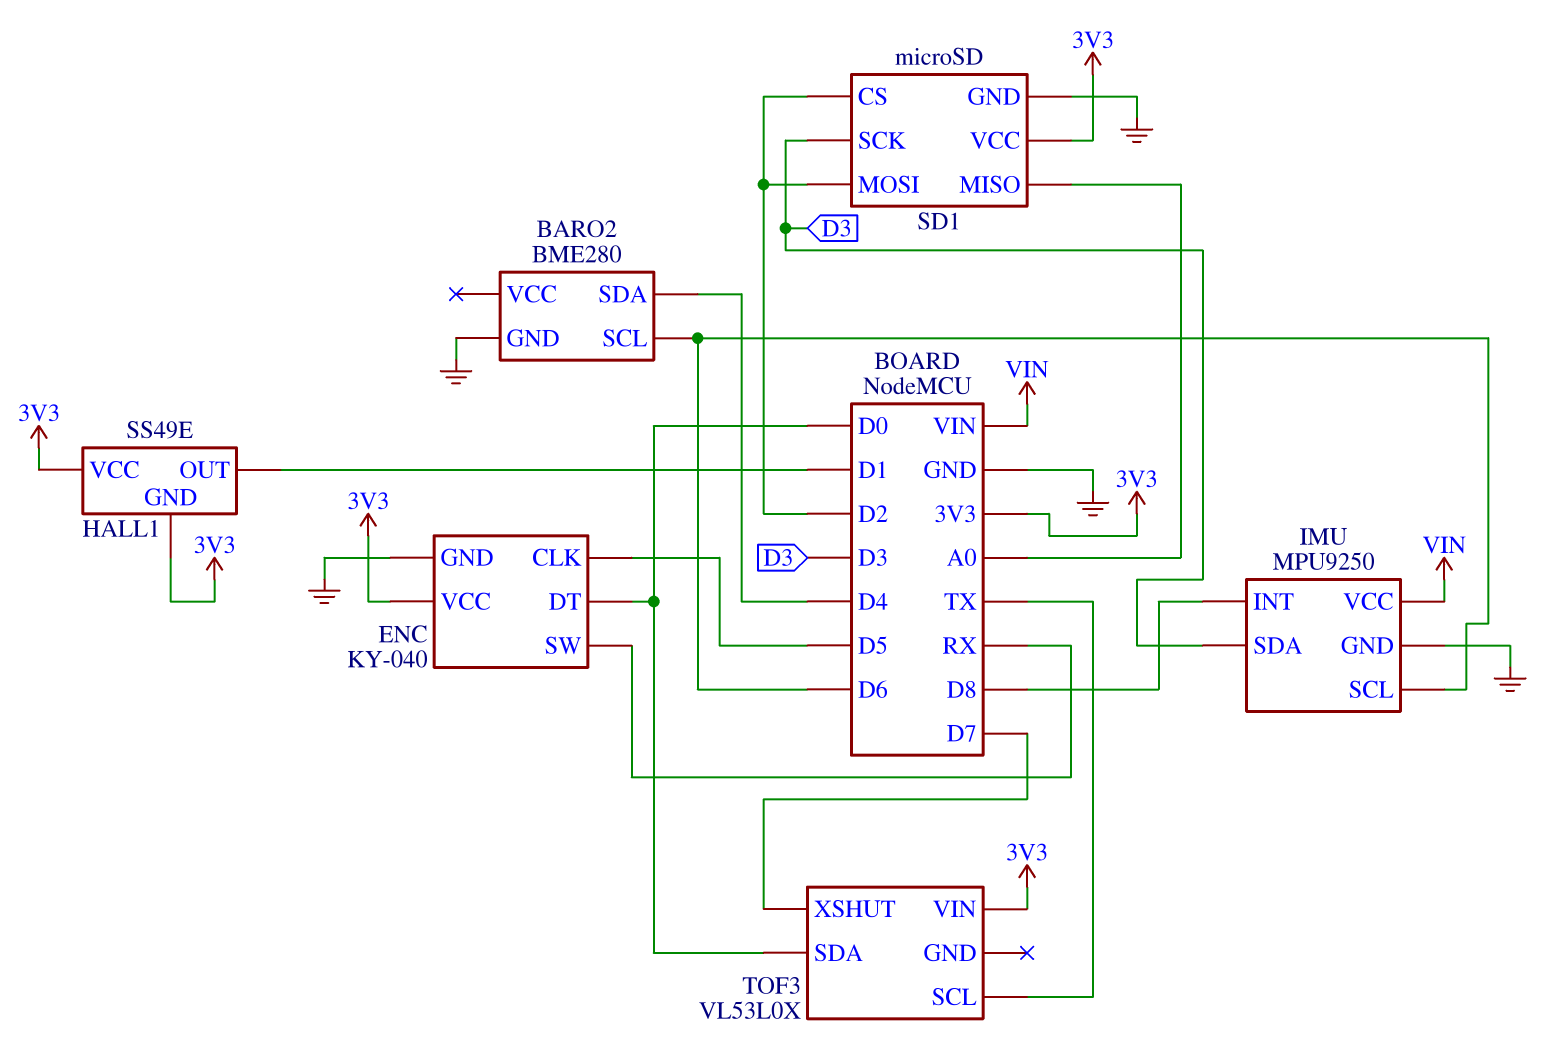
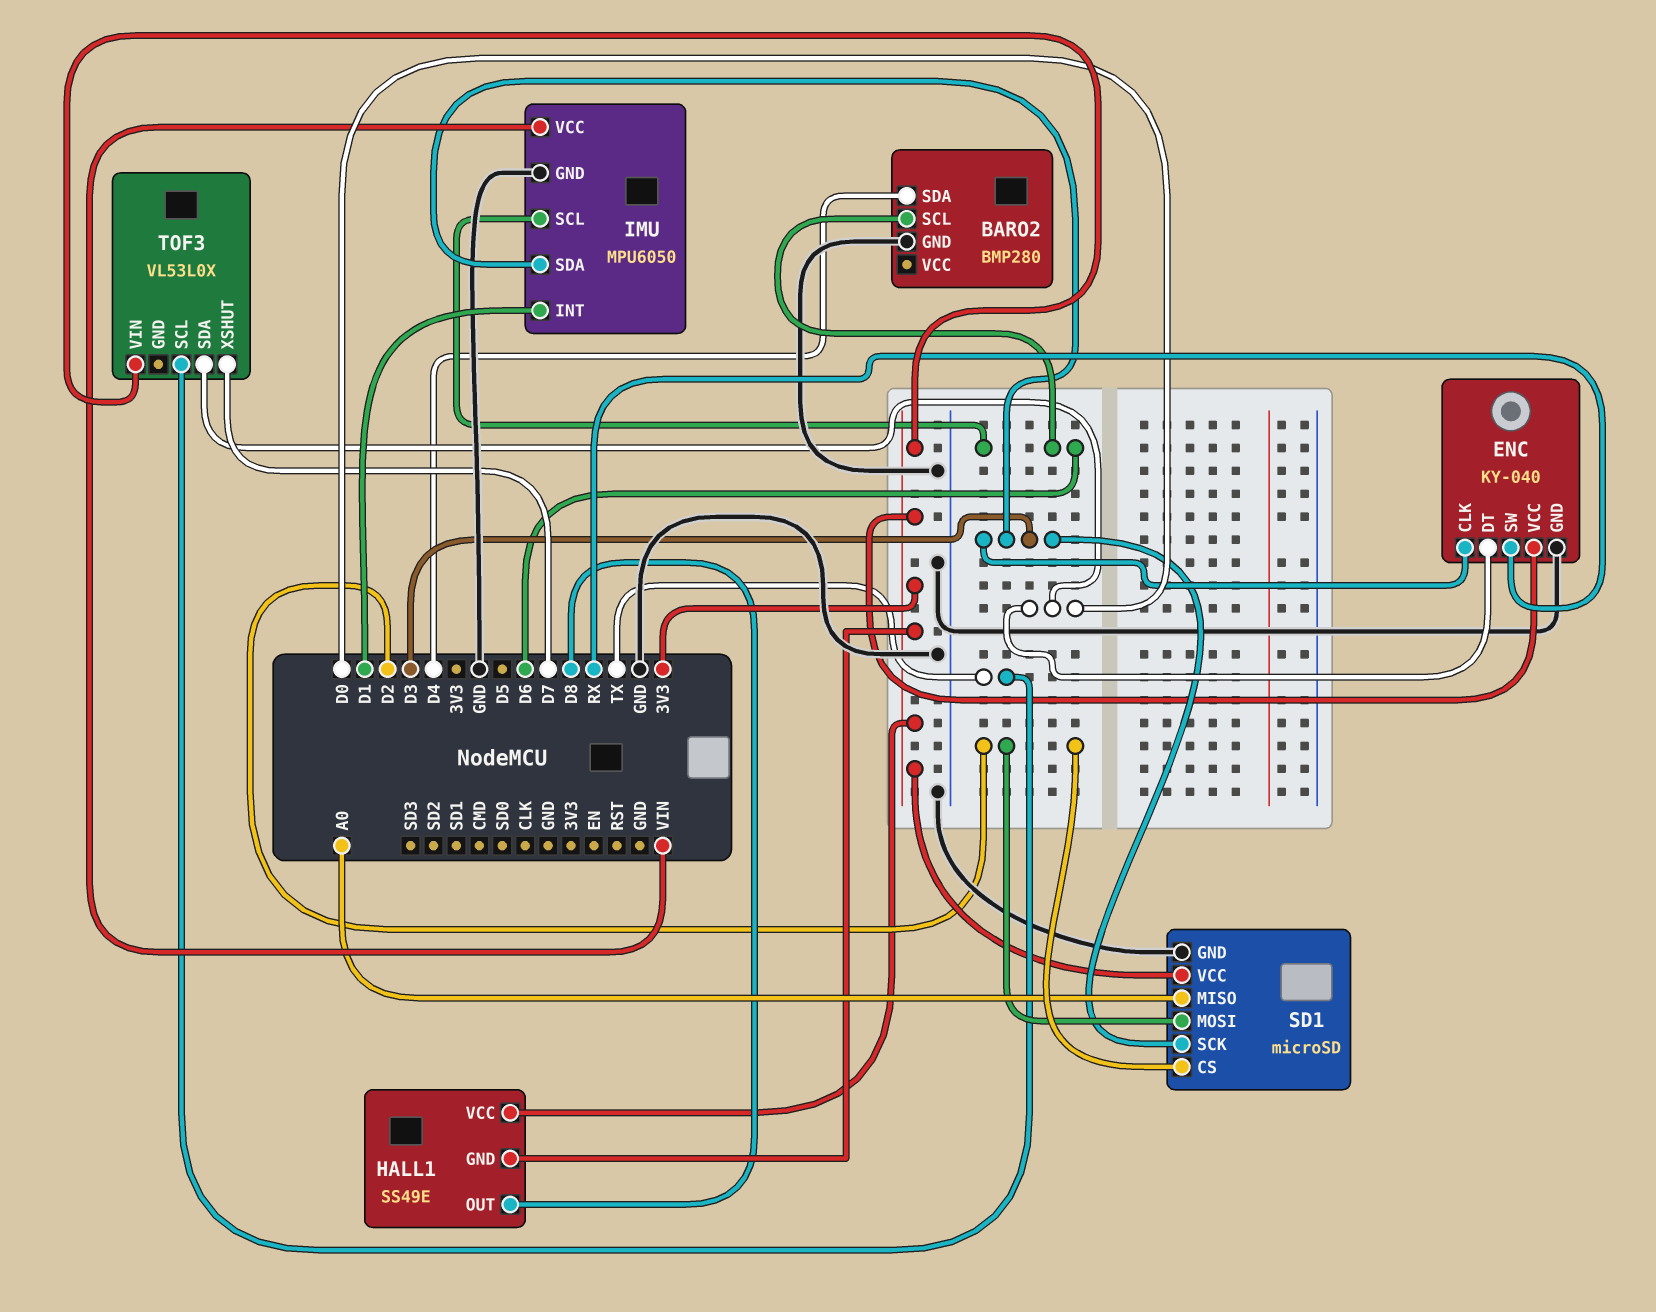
BARO2: BME280 -> BMP280
ENC pin CLK: D5 -> D3
HALL1 pin OUT: D1 -> D8
IMU: MPU9250 -> MPU6050
IMU pin INT: D8 -> D1

